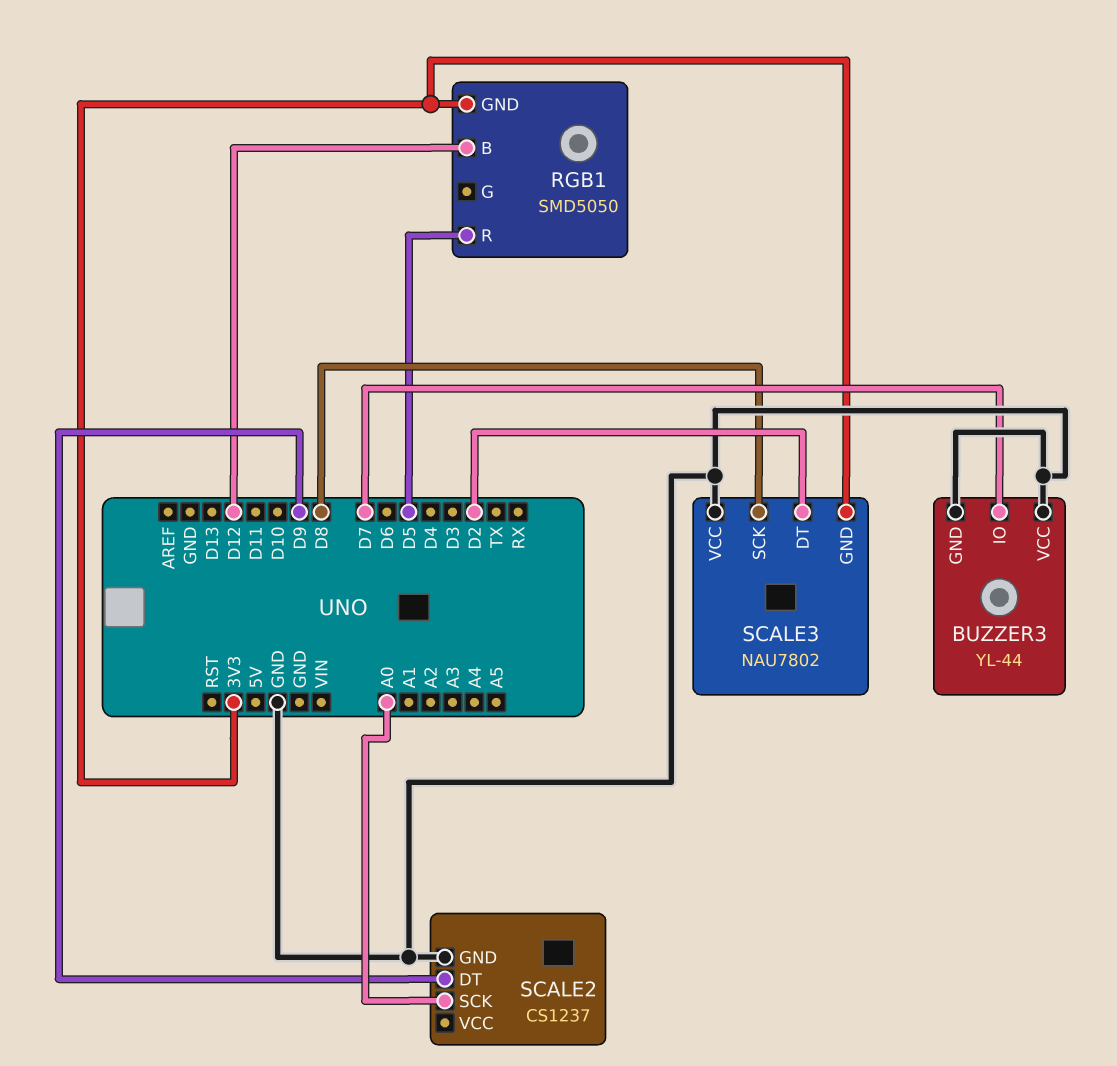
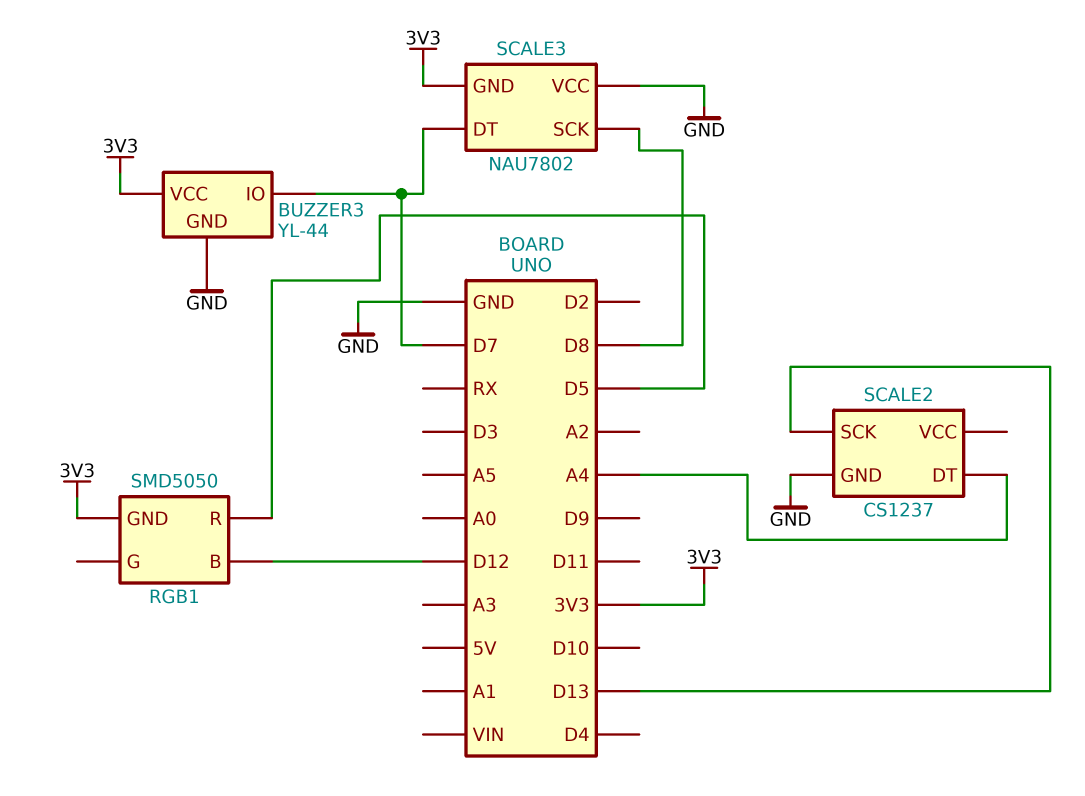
BUZZER3 pin VCC: GND -> 3V3
SCALE2 pin DT: D9 -> A4
SCALE2 pin SCK: A0 -> D13
SCALE3 pin DT: D2 -> D7

